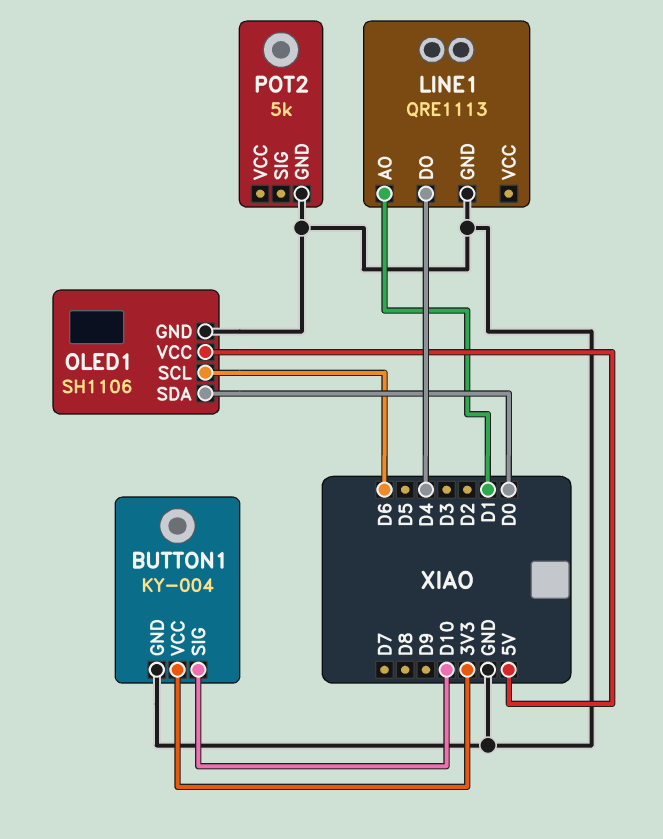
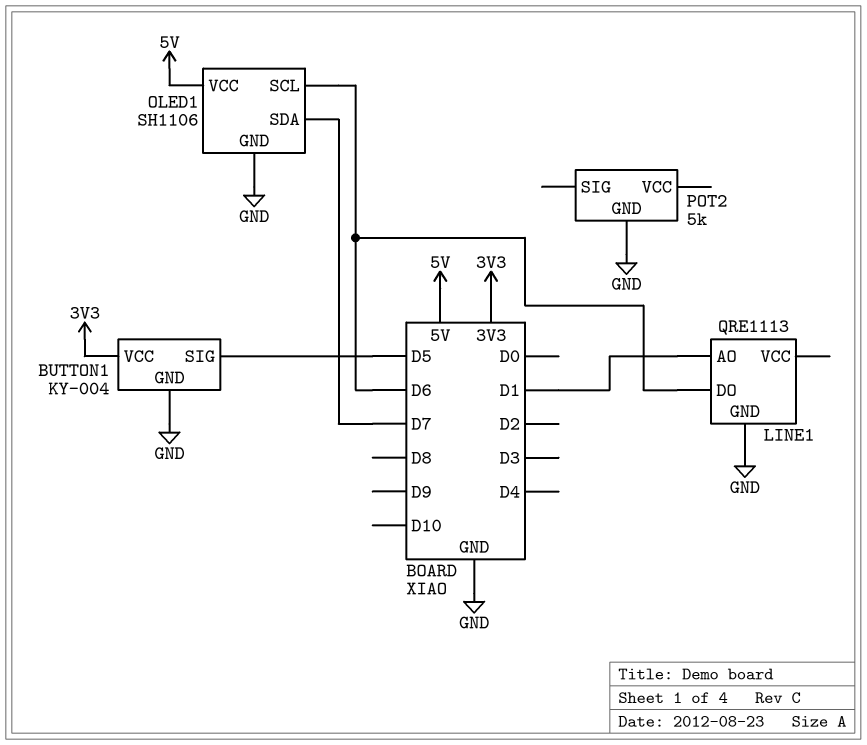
BUTTON1 pin SIG: D10 -> D5
LINE1 pin DO: D4 -> D6
OLED1 pin SDA: D0 -> D7

